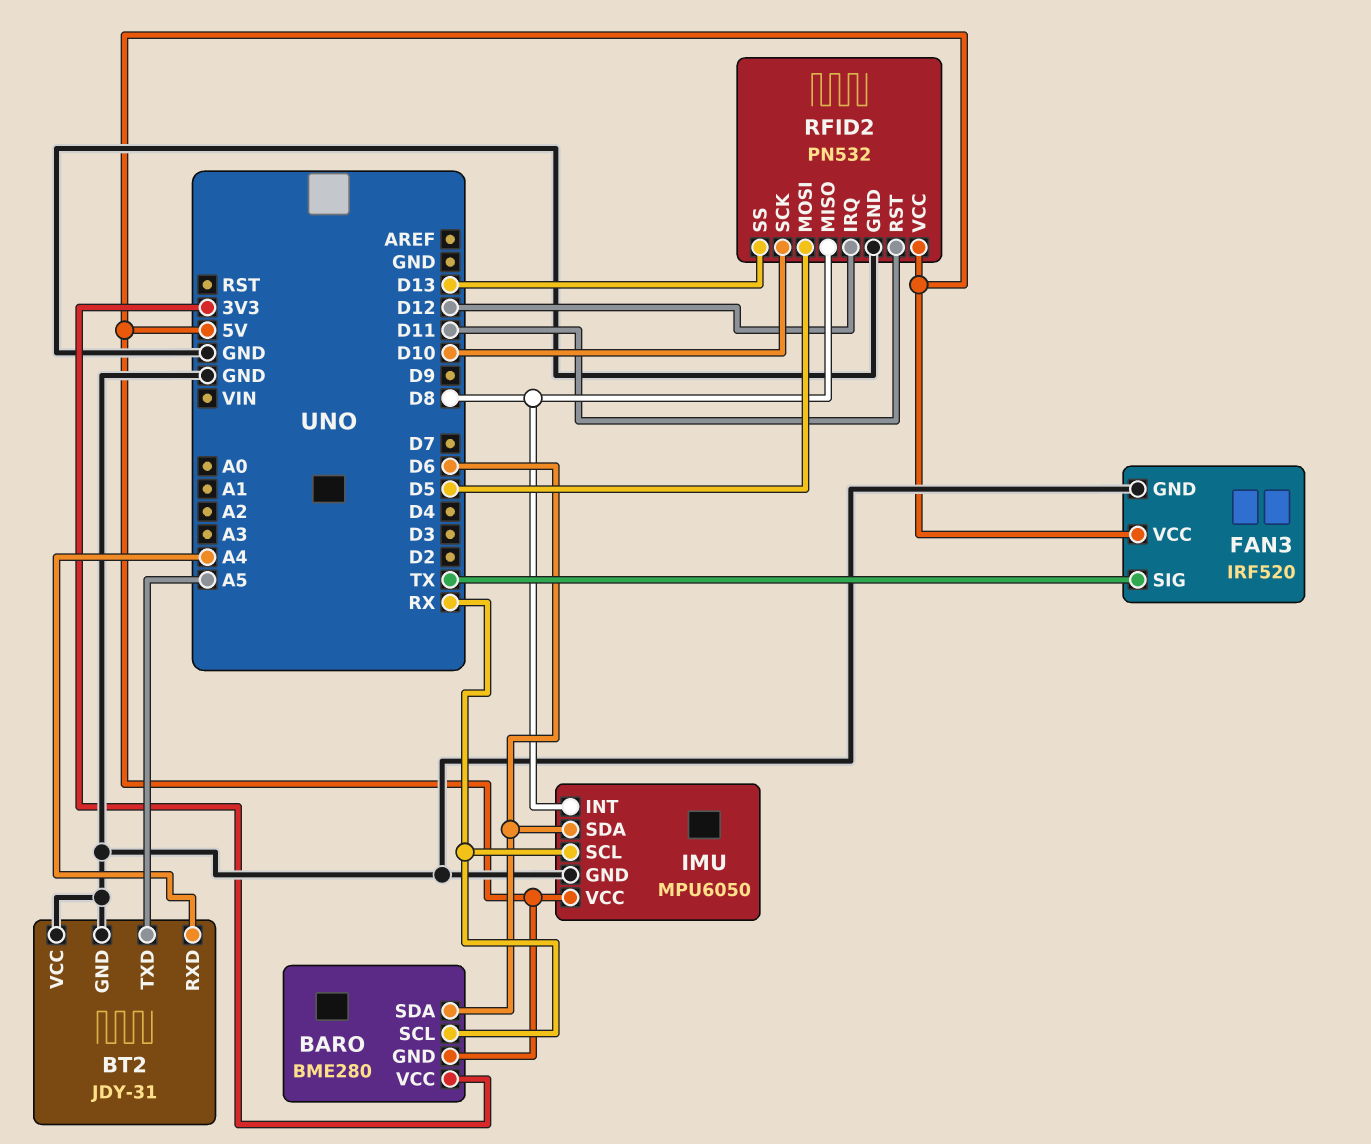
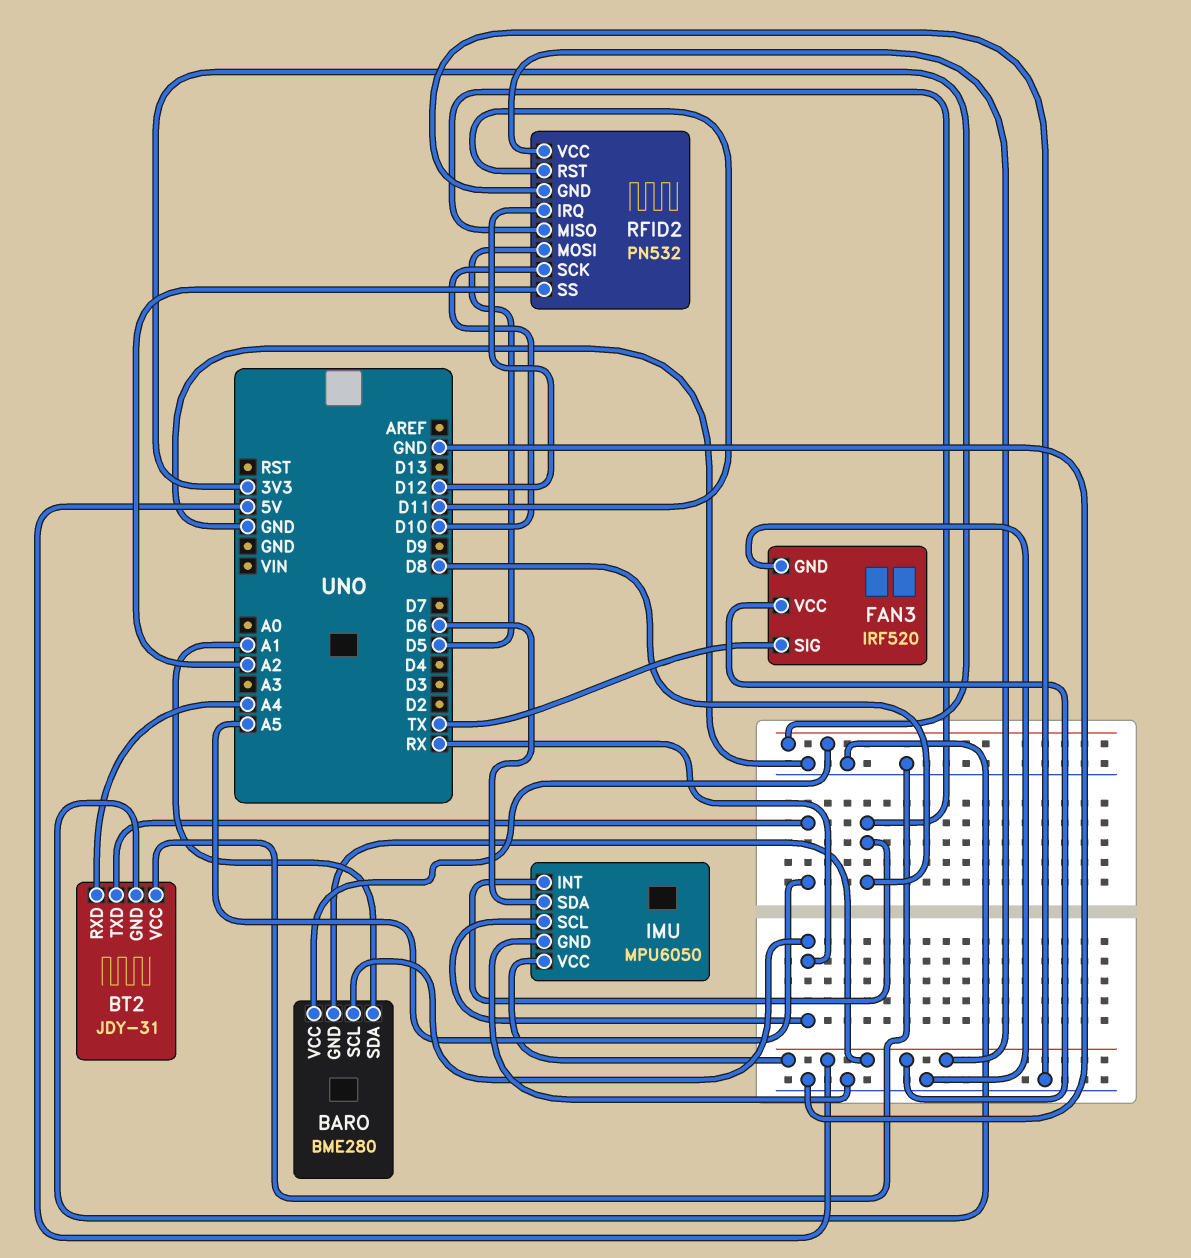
BARO pin SDA: D6 -> A1
RFID2 pin SS: D13 -> A2

